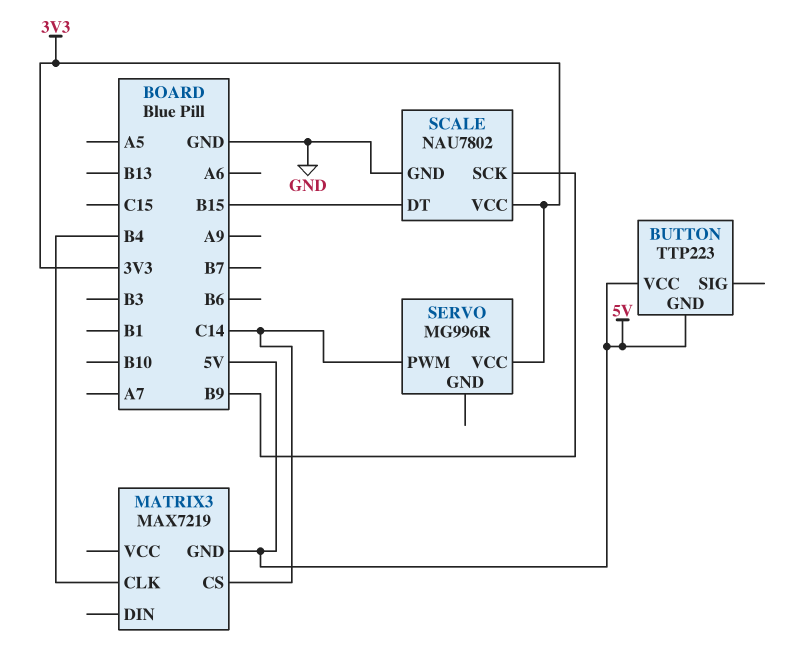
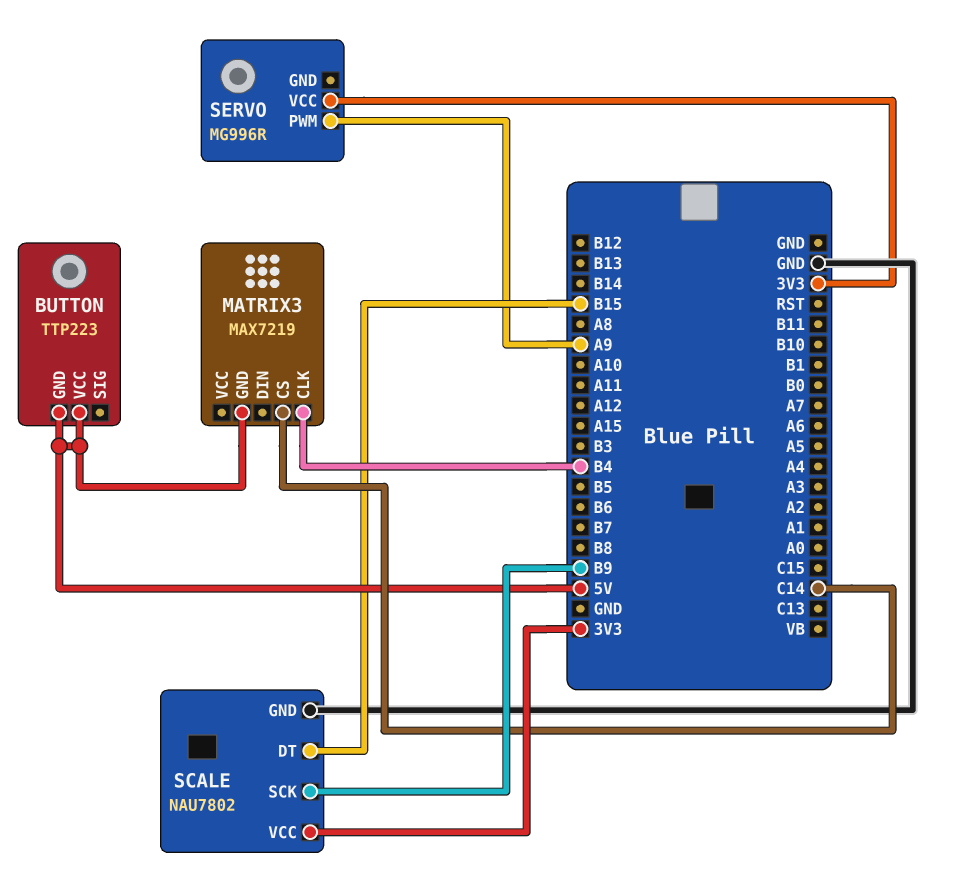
SERVO pin PWM: C14 -> A9

